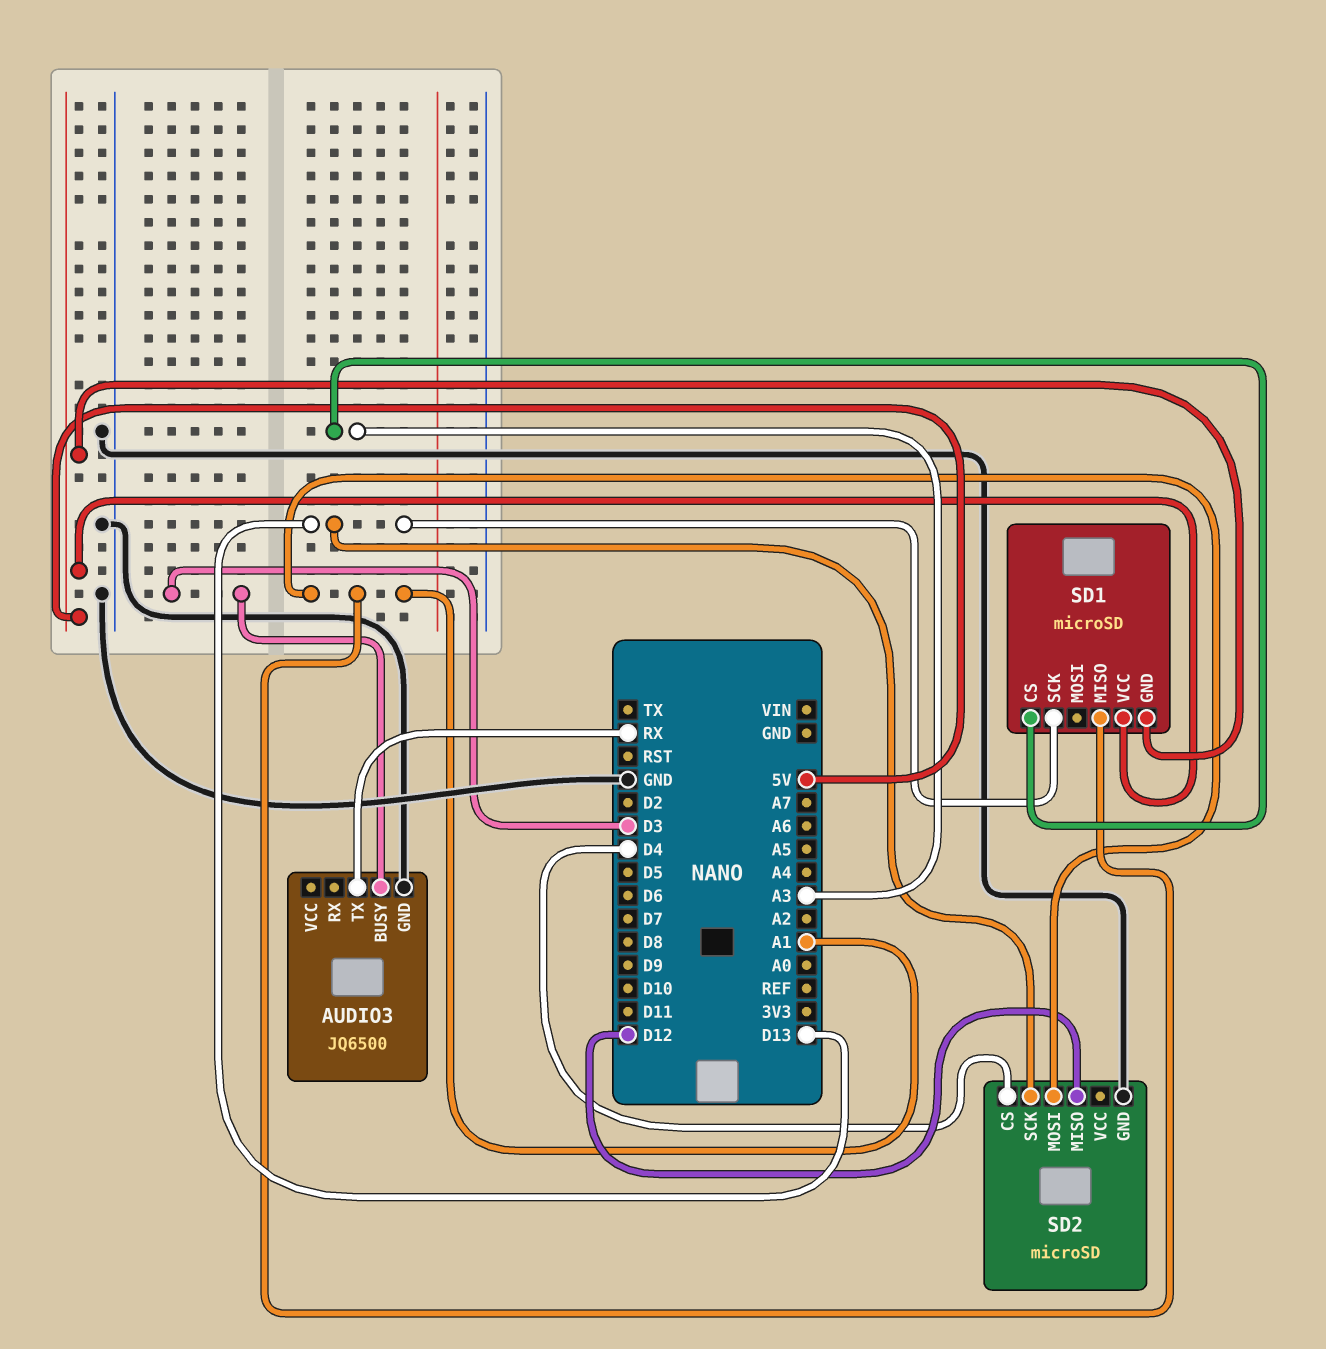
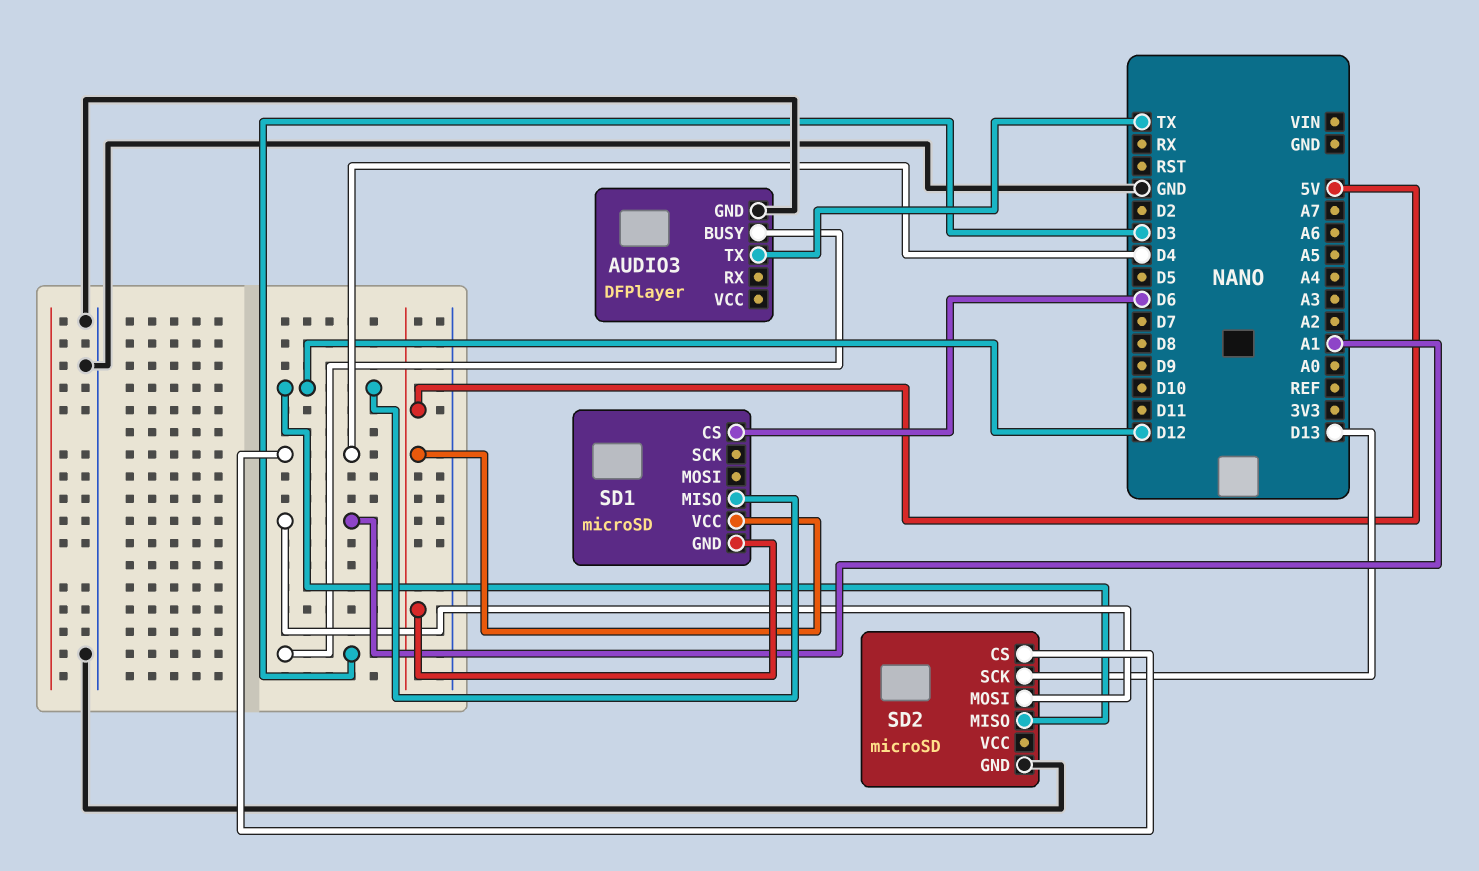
AUDIO3: JQ6500 -> DFPlayer
AUDIO3 pin TX: RX -> TX
SD1 pin CS: A3 -> D6
SD1 pin MISO: A1 -> D12
SD1 pin SCK: D13 -> none

